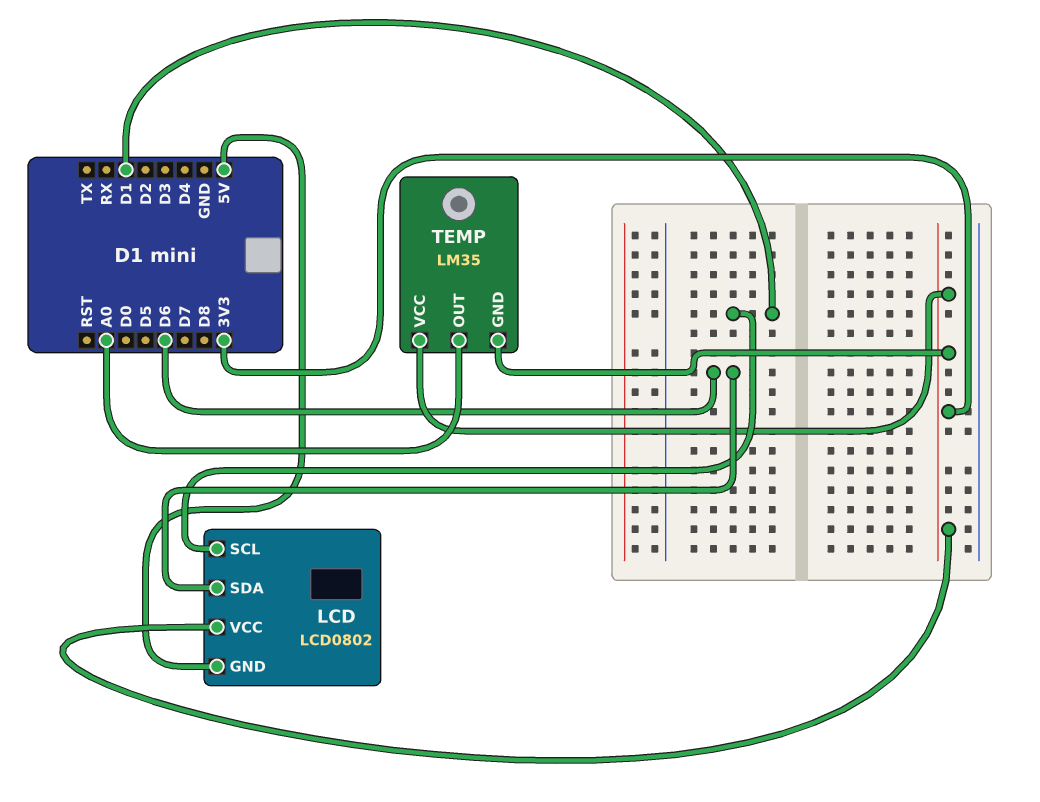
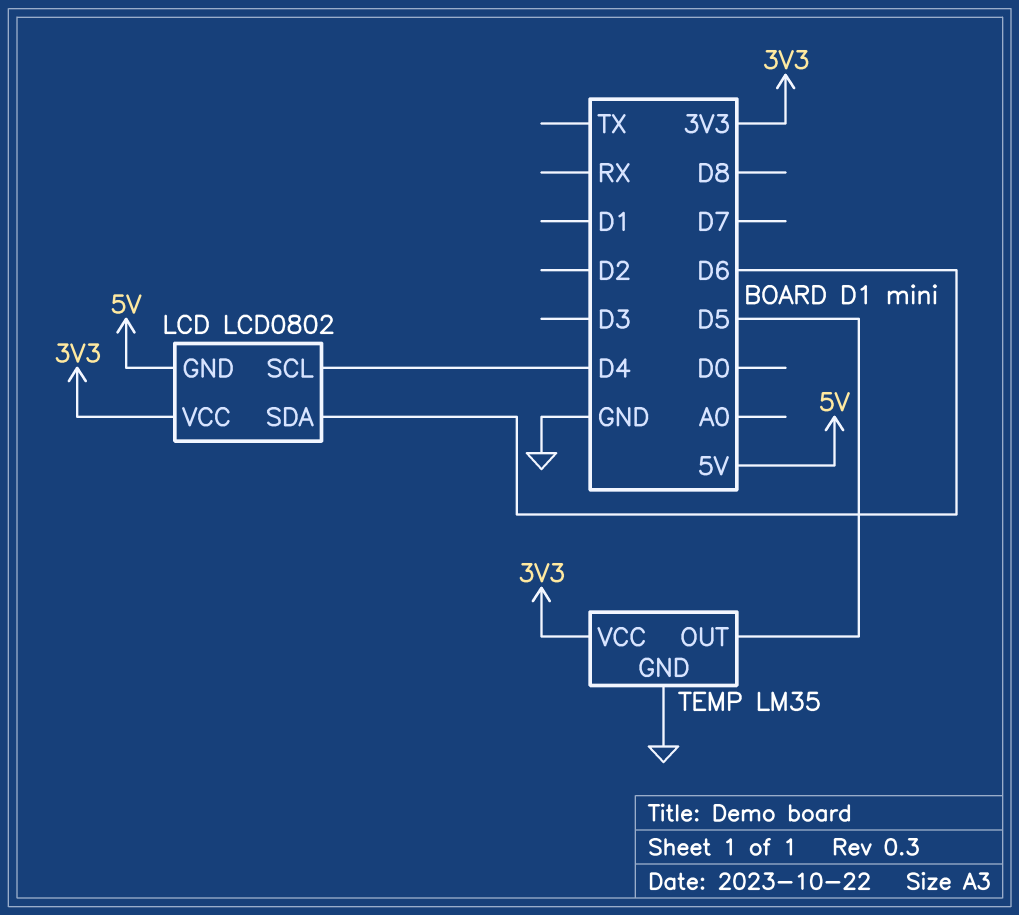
LCD pin SCL: D1 -> D4
TEMP pin GND: 3V3 -> GND
TEMP pin OUT: A0 -> D5

